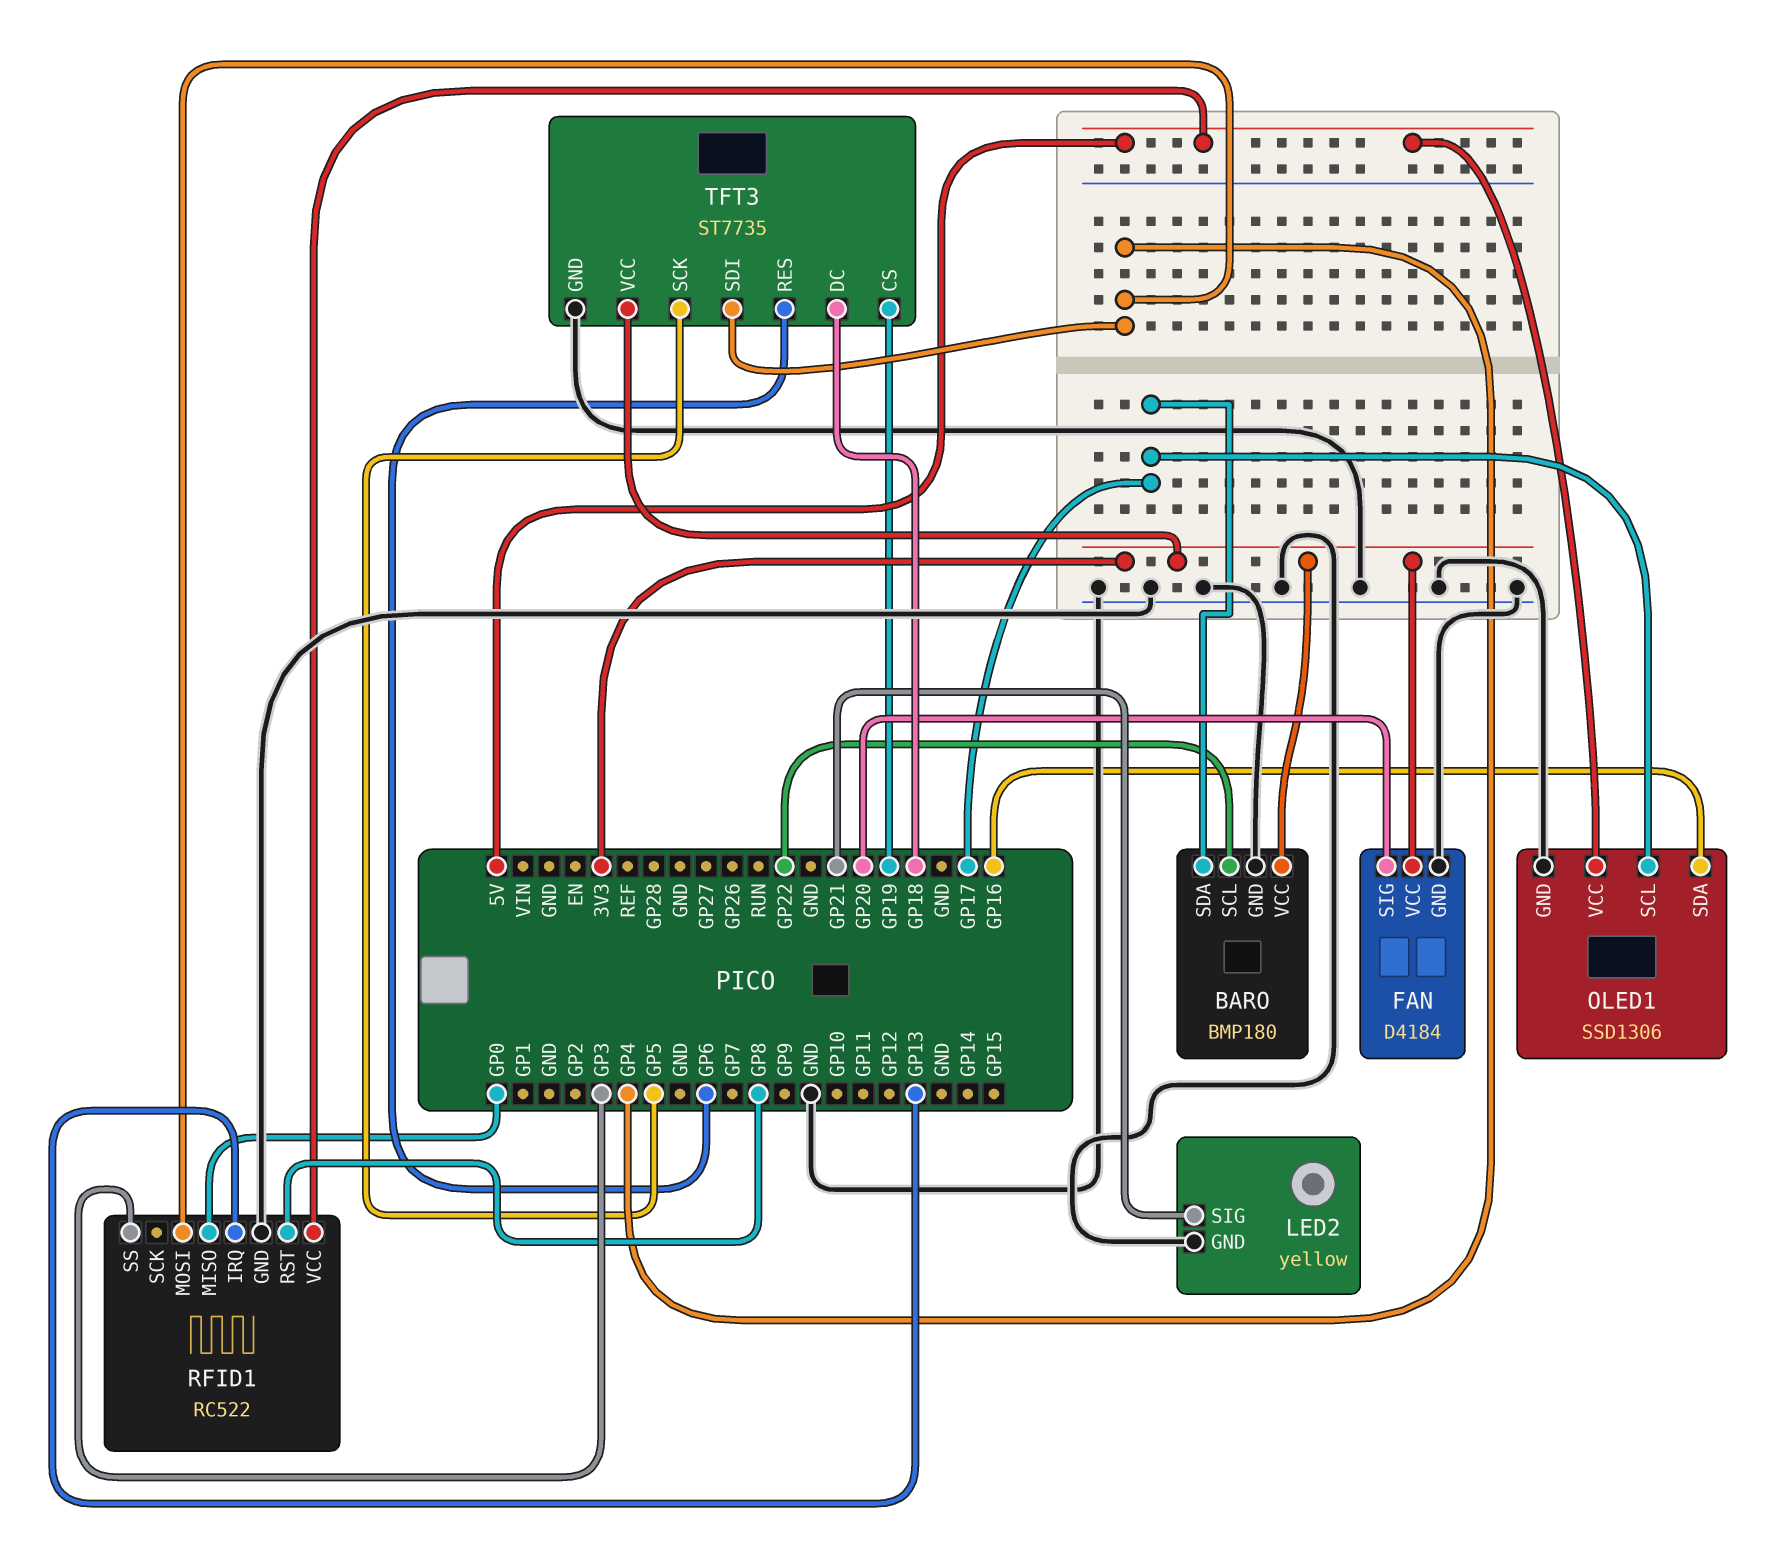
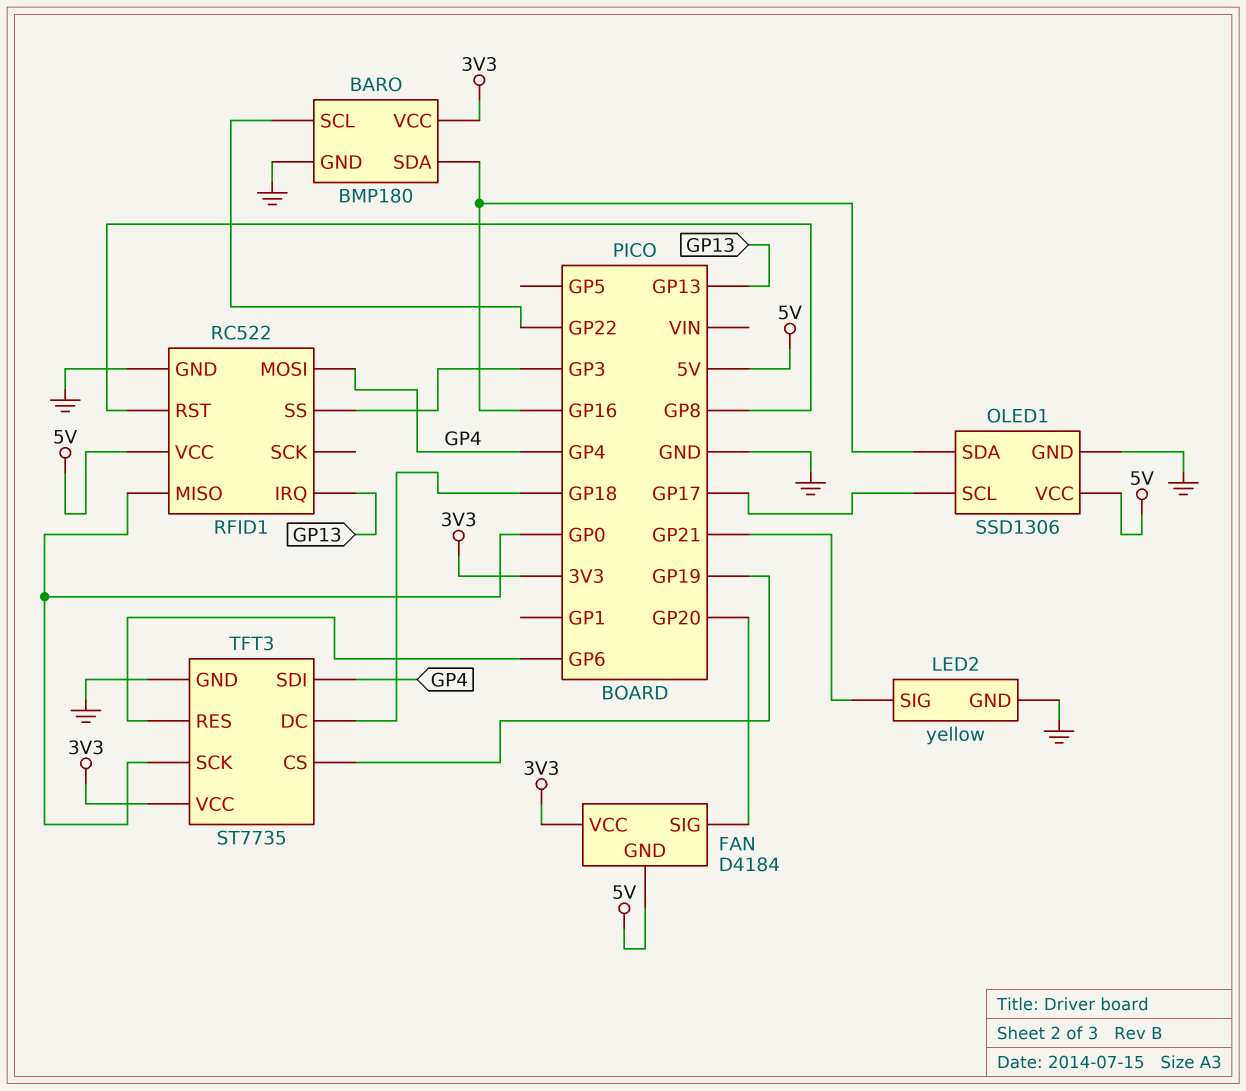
BARO pin SDA: GP17 -> GP16
FAN pin GND: GND -> 5V
TFT3 pin SCK: GP5 -> GP0

